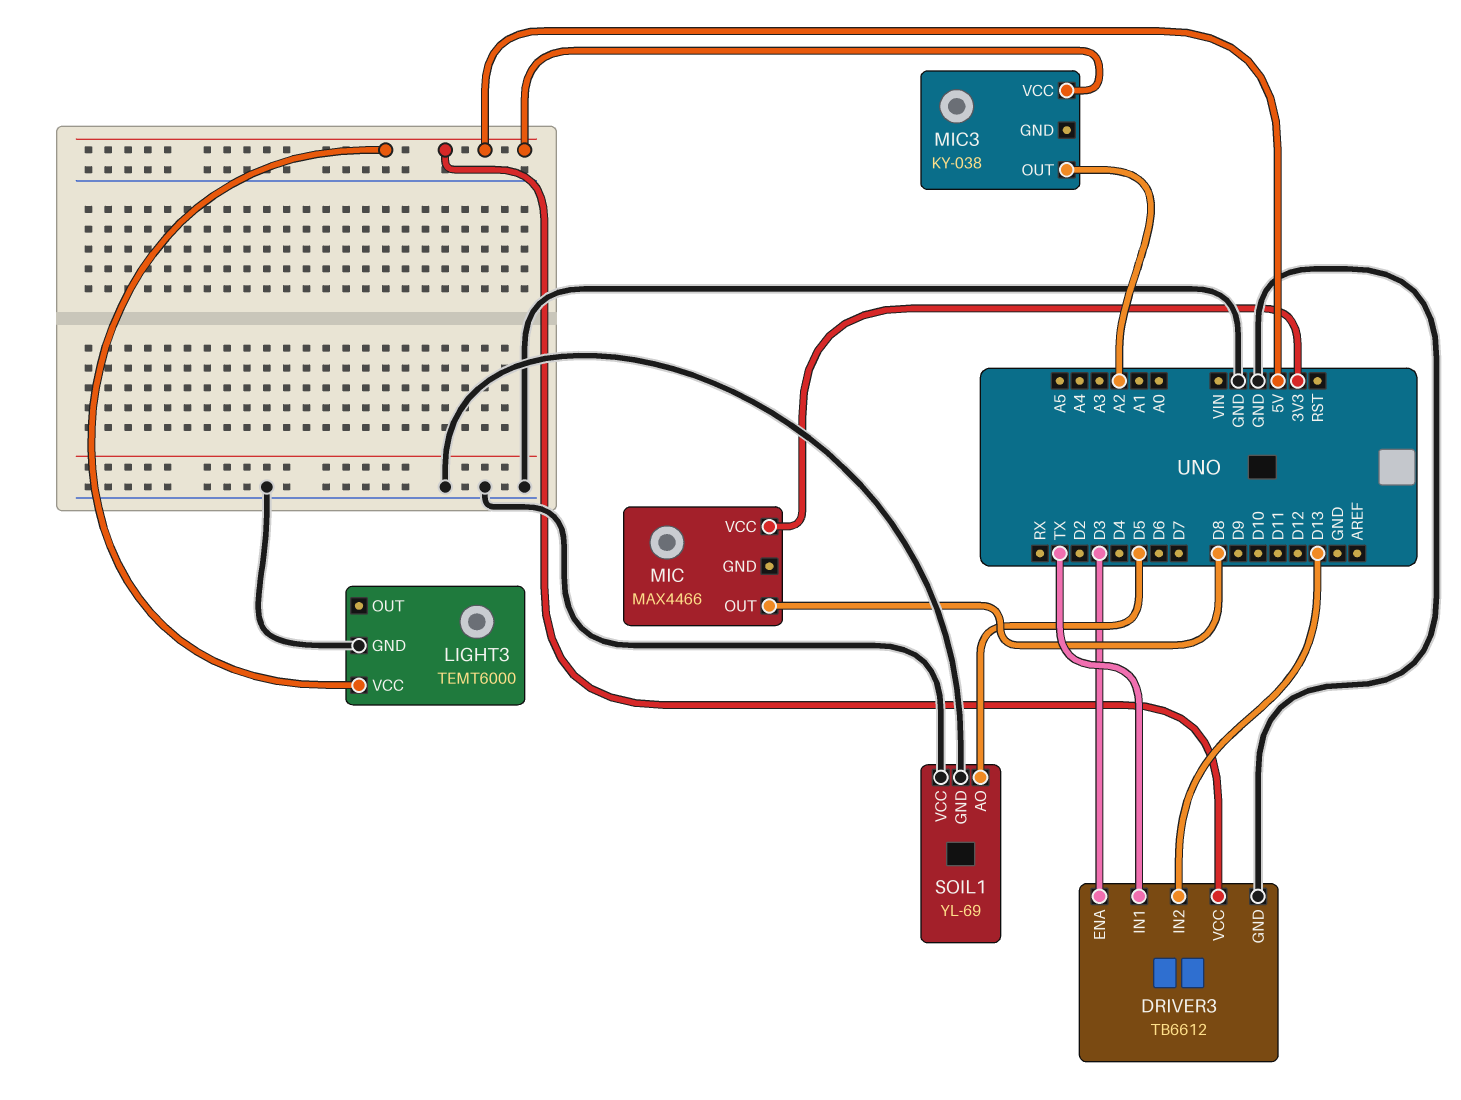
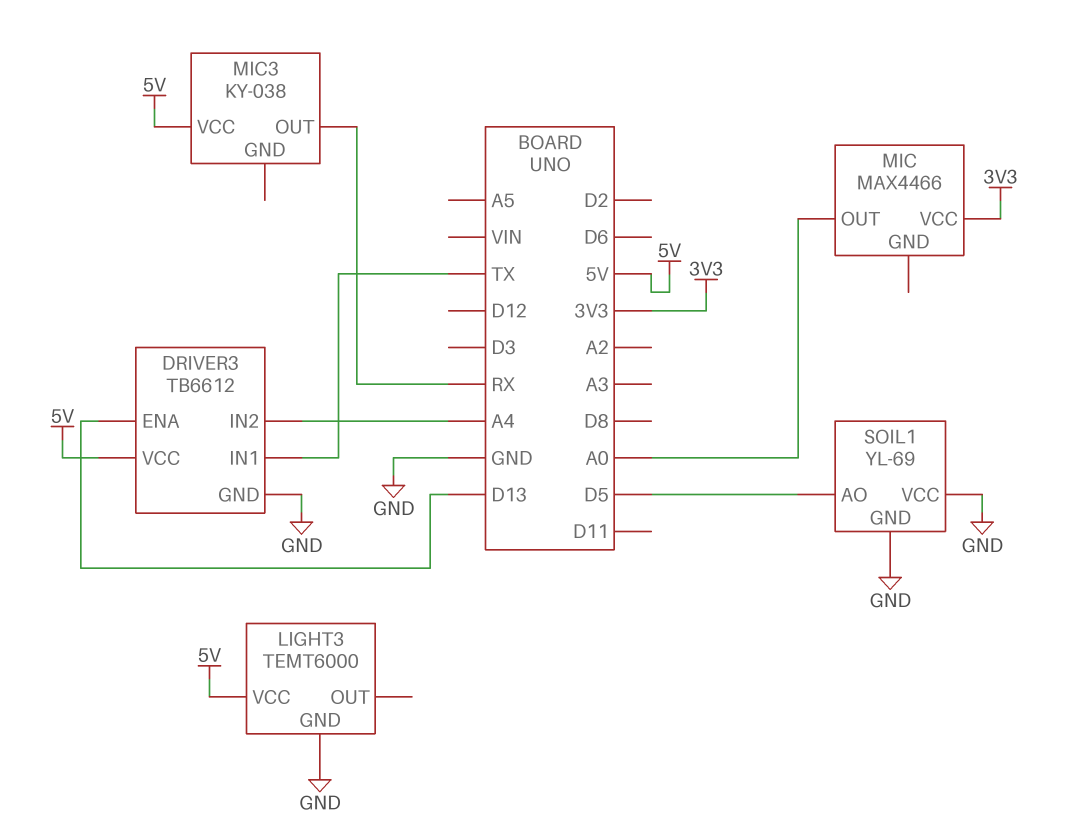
DRIVER3 pin ENA: D3 -> D13
DRIVER3 pin IN2: D13 -> A4
MIC pin OUT: D8 -> A0
MIC3 pin OUT: A2 -> RX

